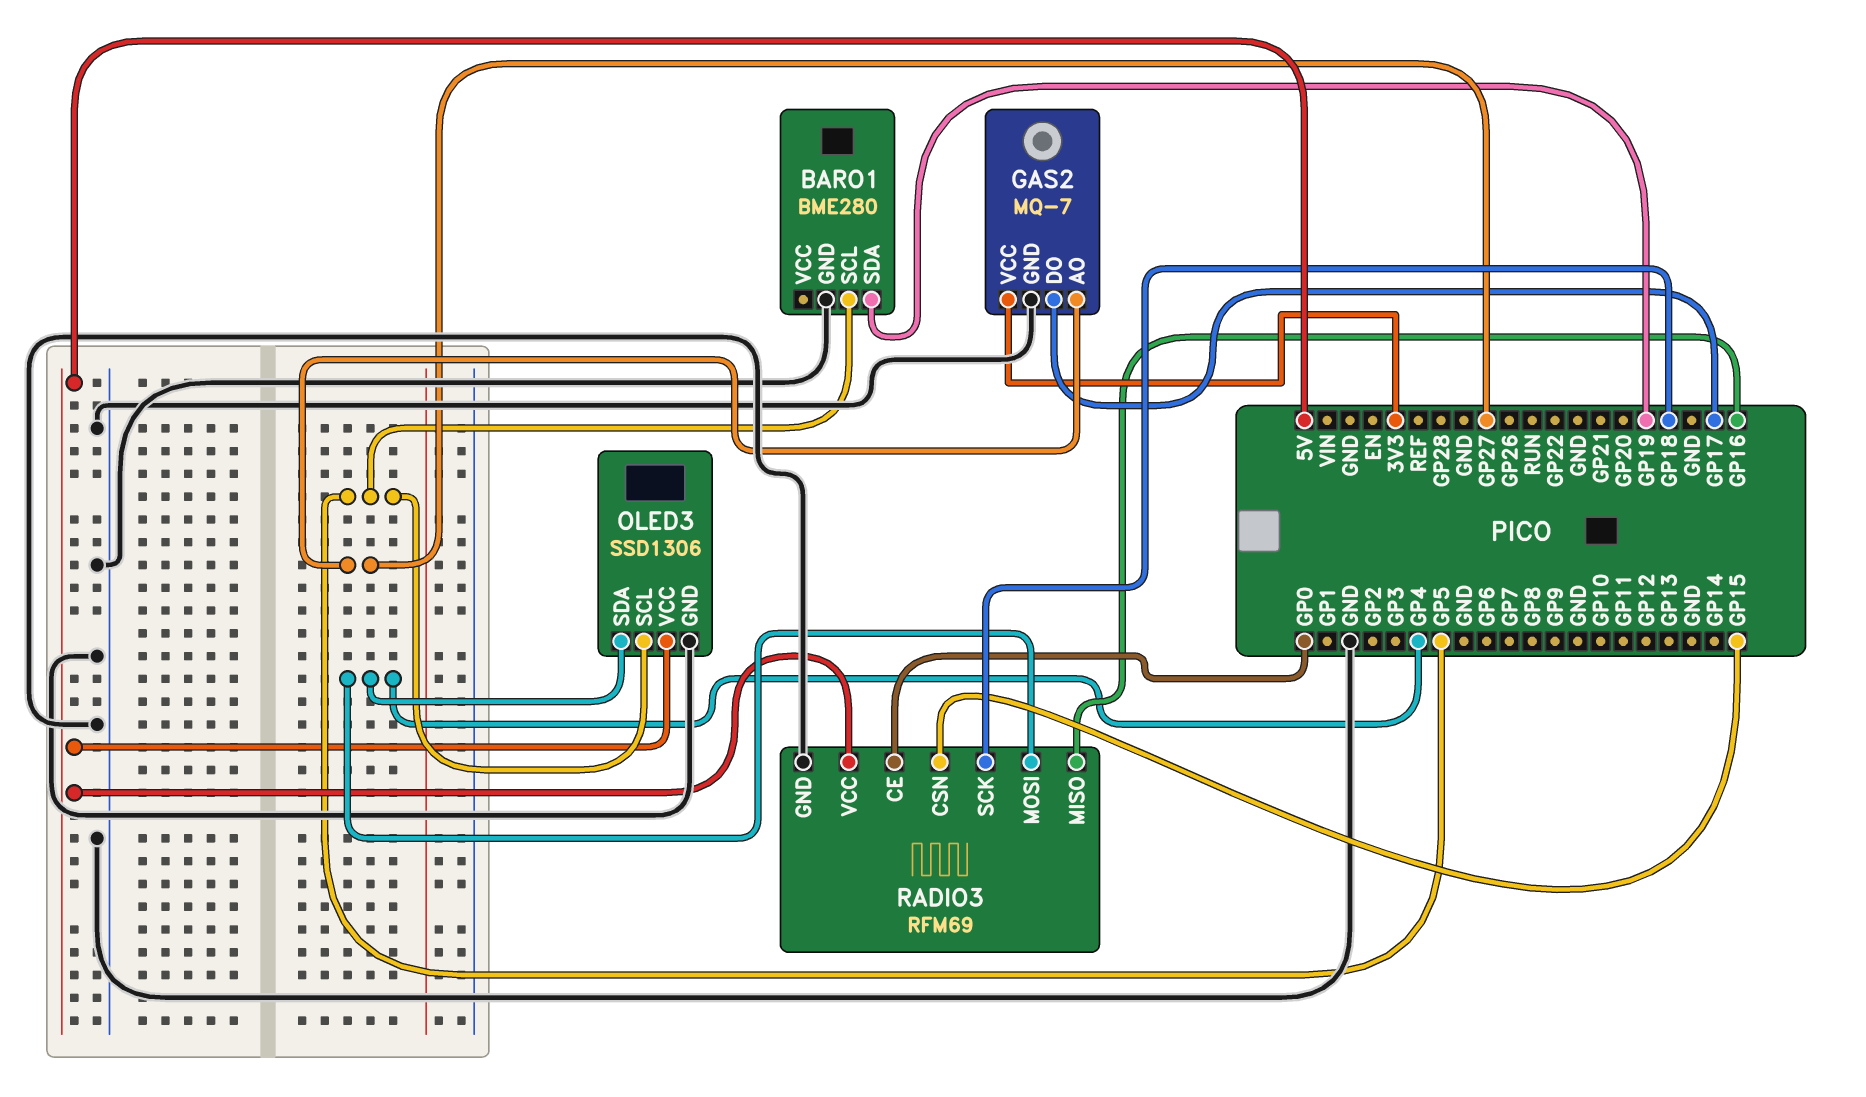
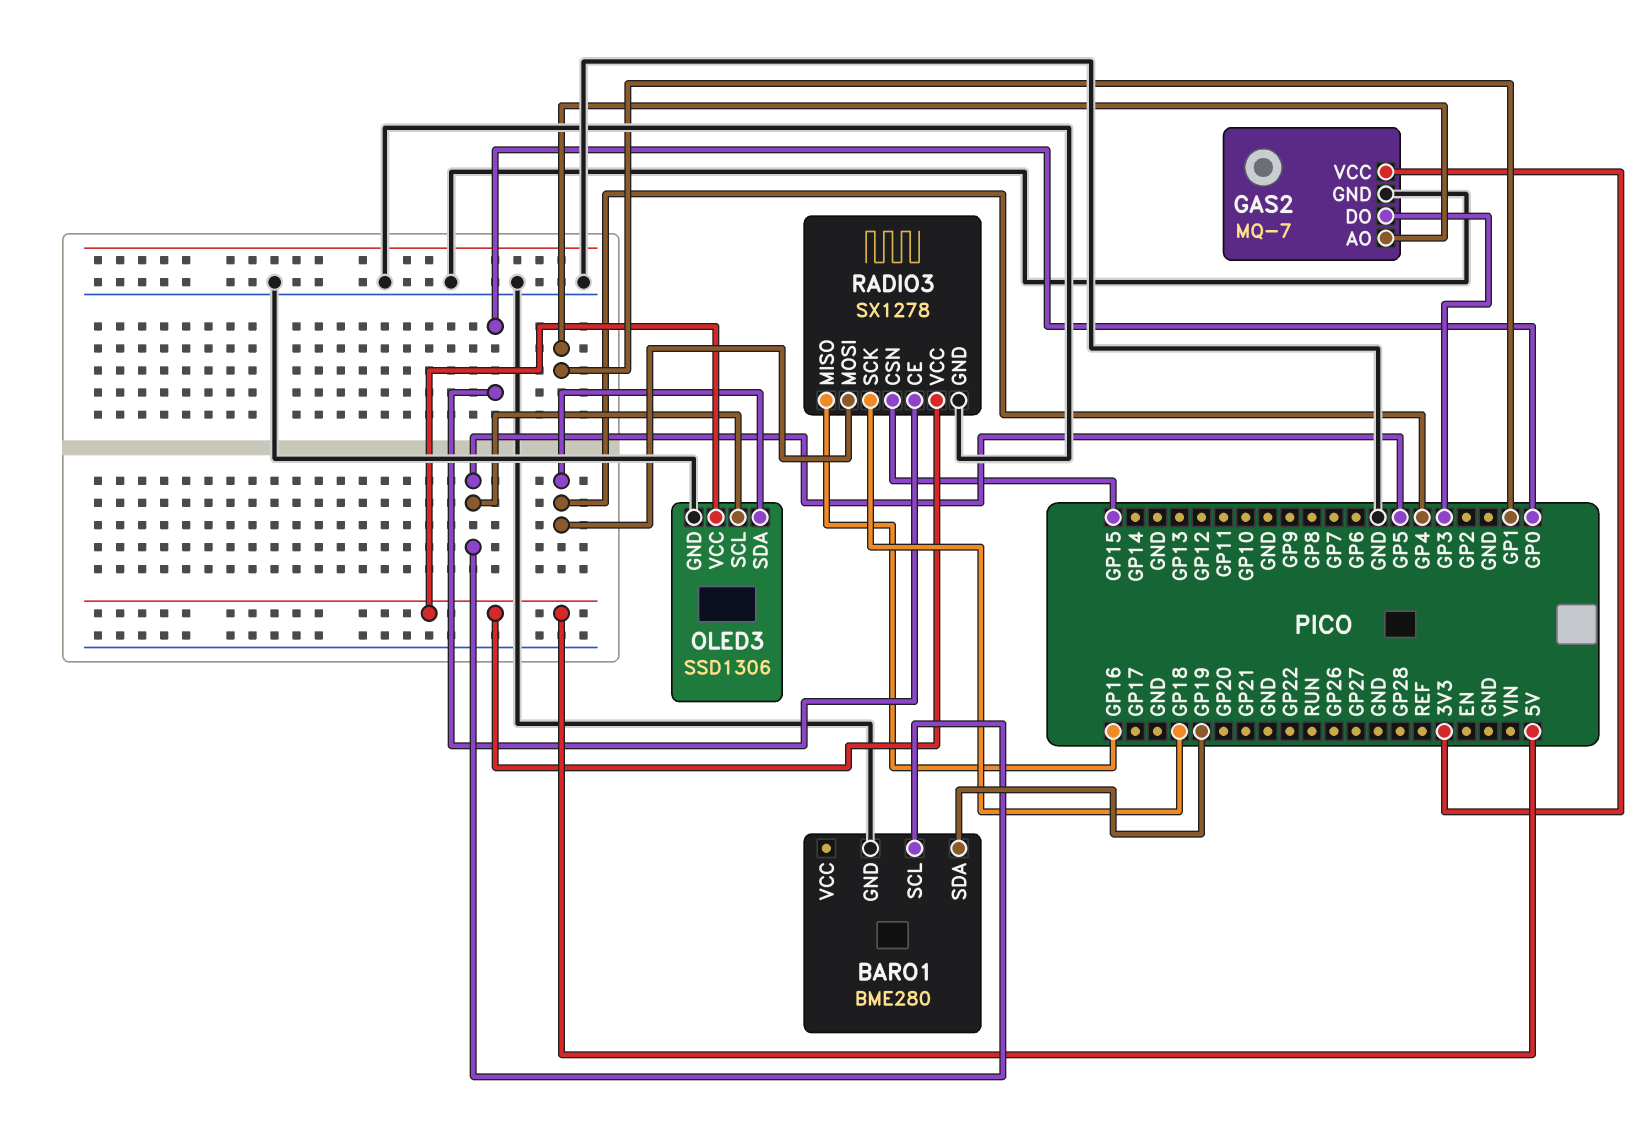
GAS2 pin AO: GP27 -> GP1
GAS2 pin DO: GP17 -> GP3
RADIO3: RFM69 -> SX1278

